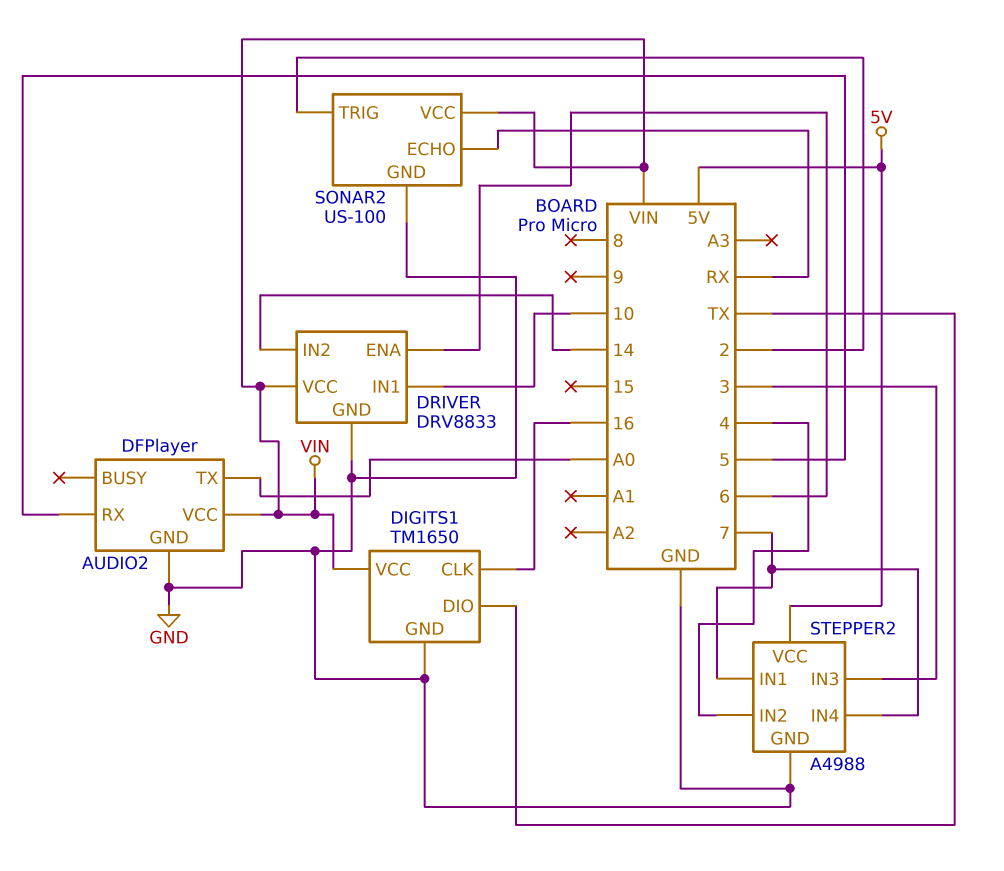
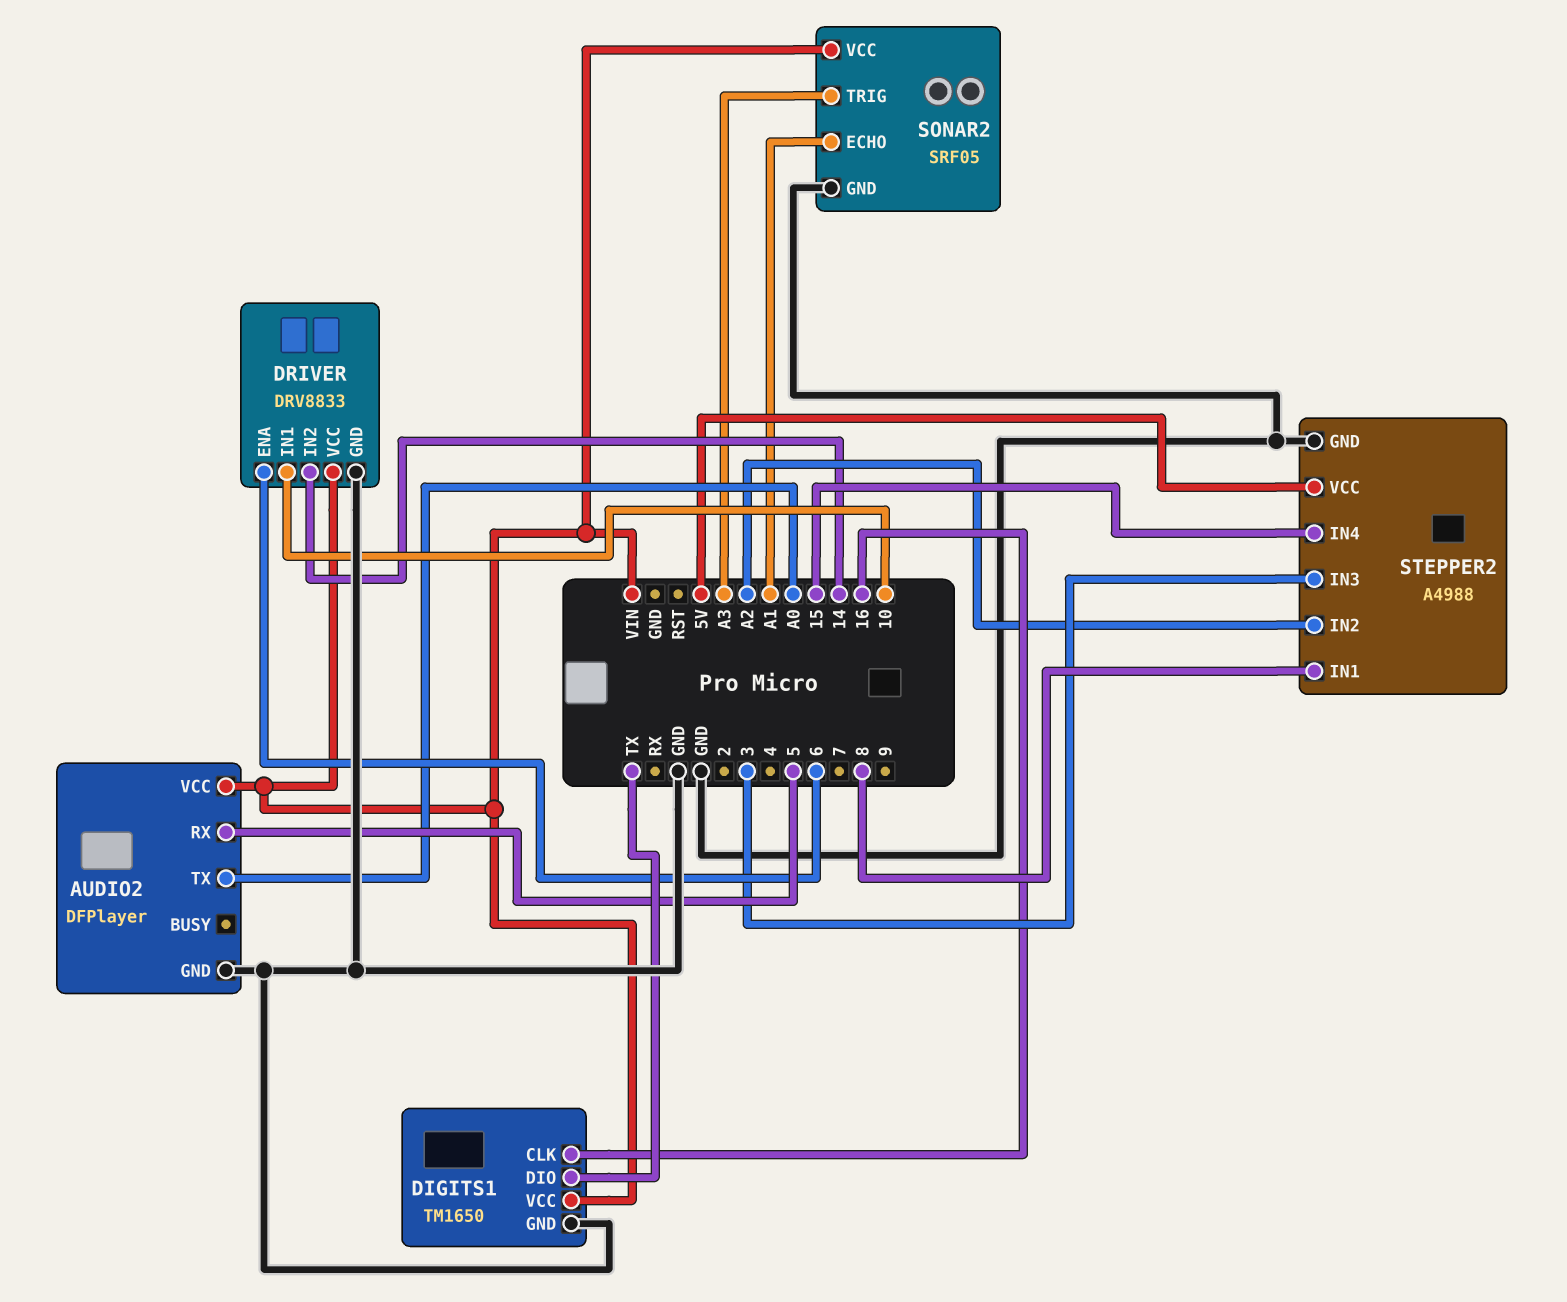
SONAR2: US-100 -> SRF05
SONAR2 pin ECHO: RX -> A1
SONAR2 pin TRIG: 2 -> A3
STEPPER2 pin IN1: 7 -> 8
STEPPER2 pin IN2: 4 -> A2
STEPPER2 pin IN4: 7 -> 15

